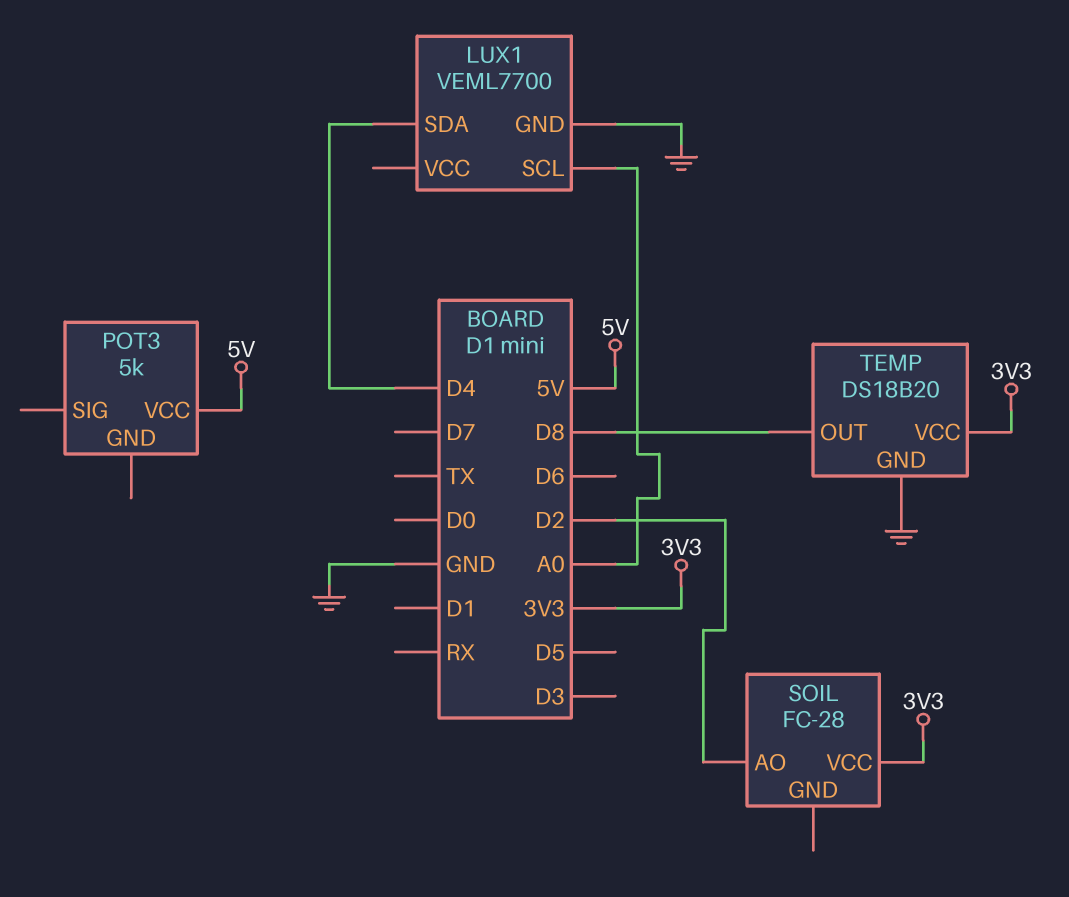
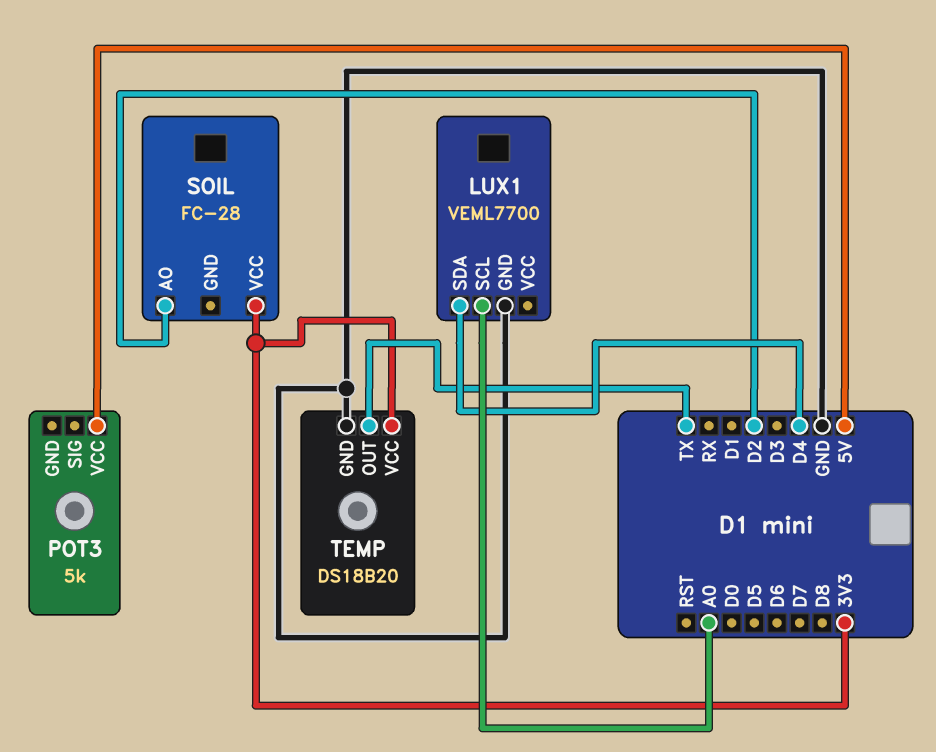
TEMP pin OUT: D8 -> TX

